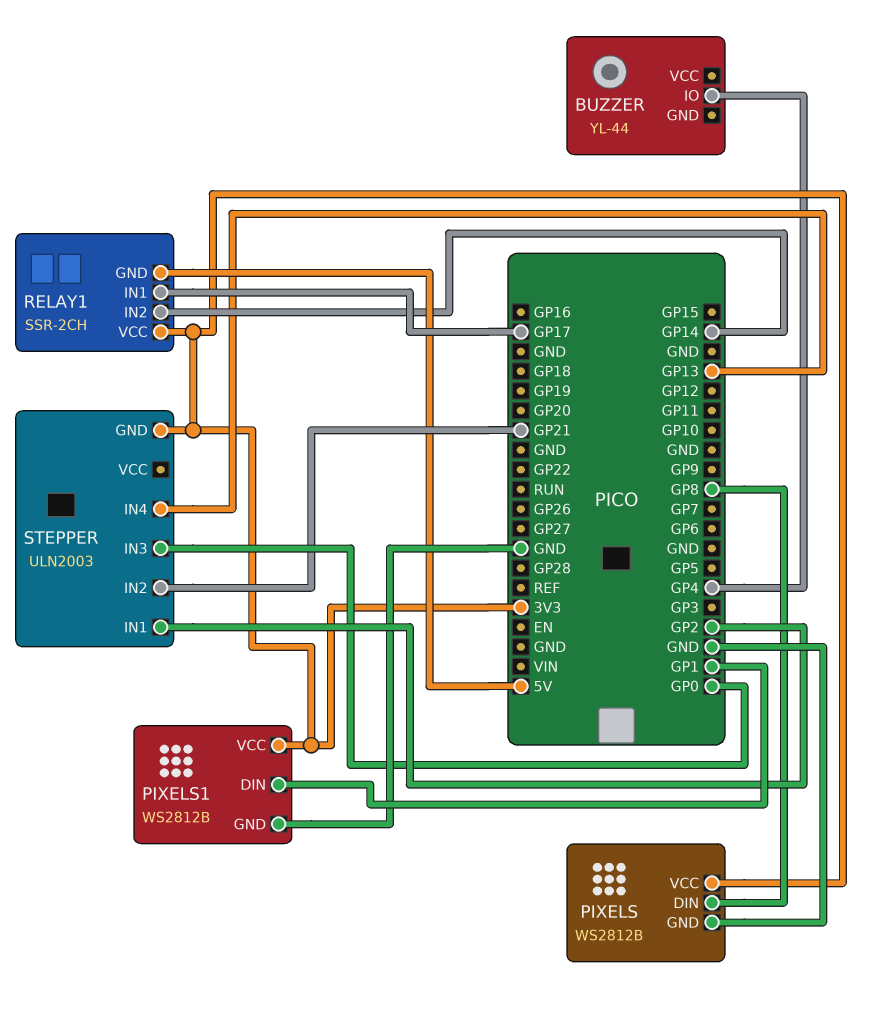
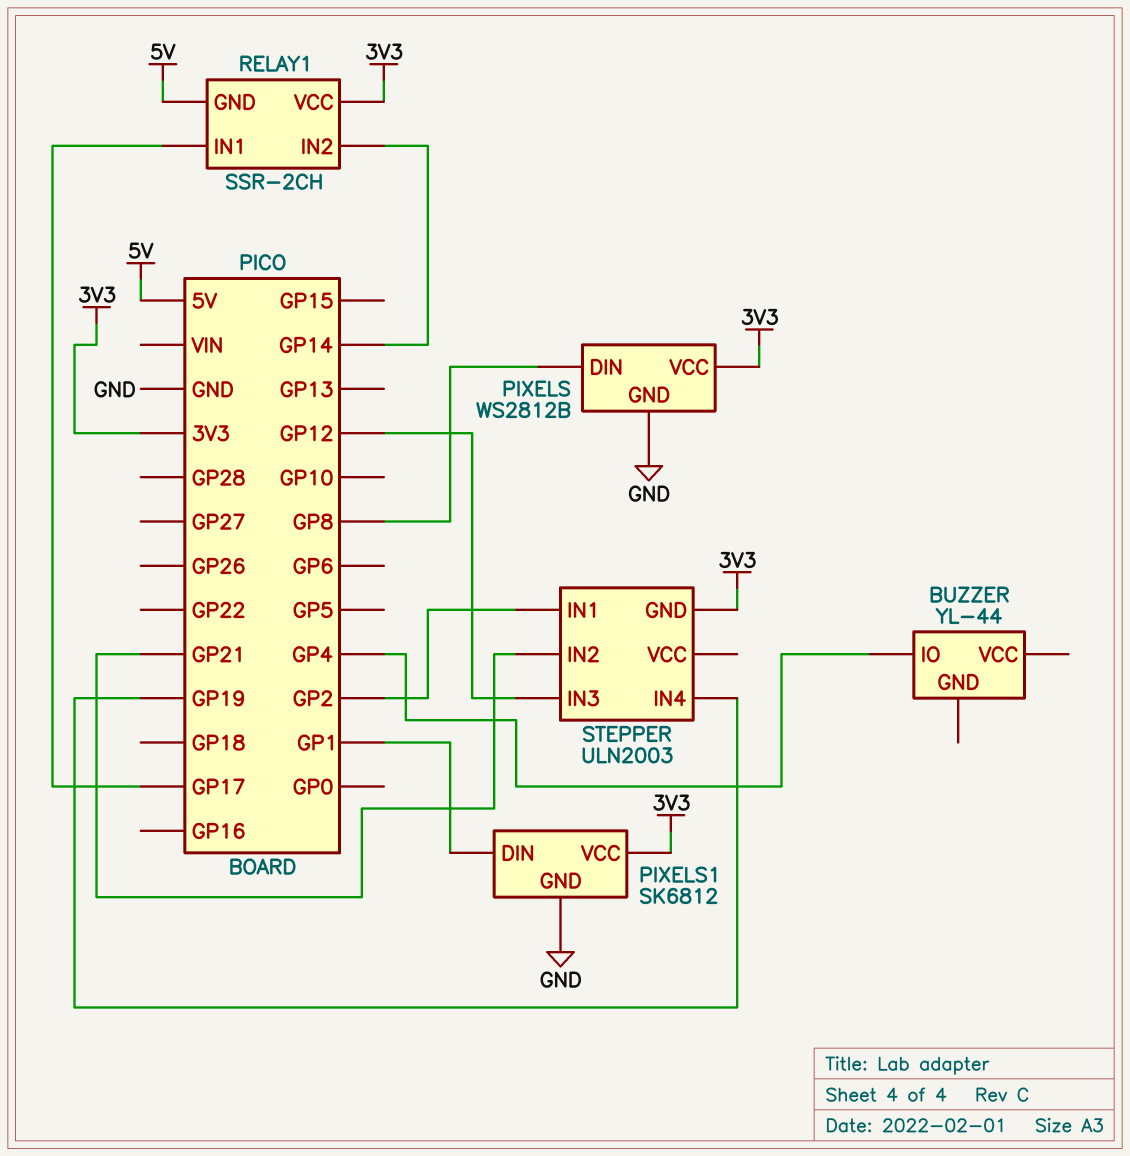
PIXELS1: WS2812B -> SK6812
STEPPER pin IN3: GP0 -> GP12
STEPPER pin IN4: GP13 -> GP19

